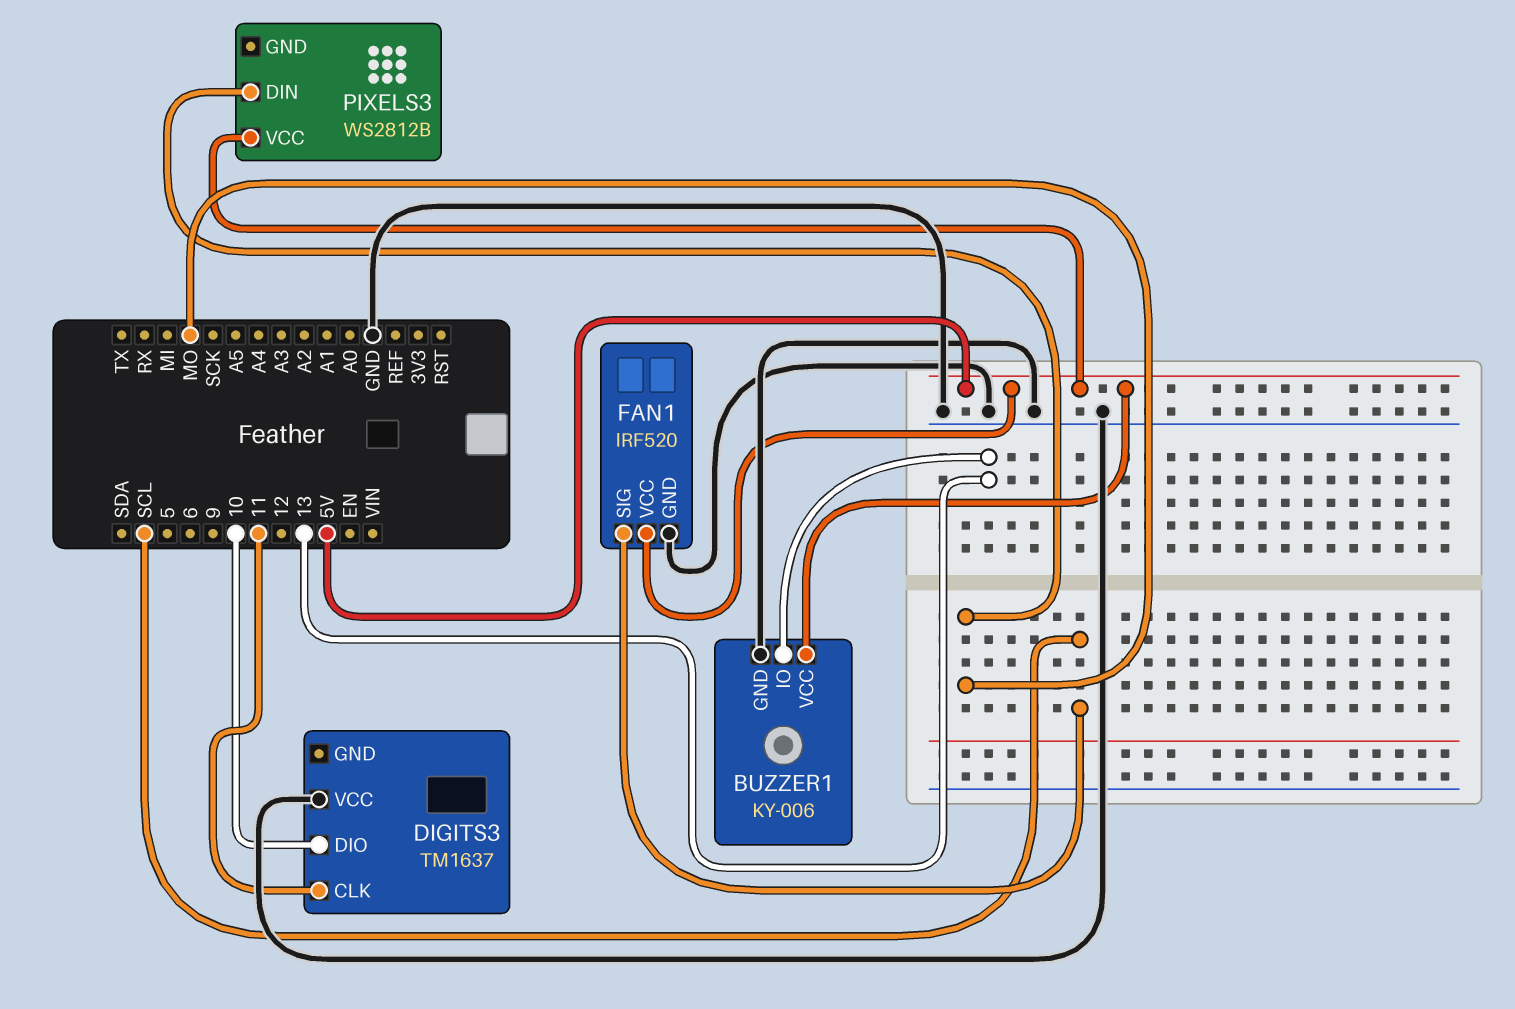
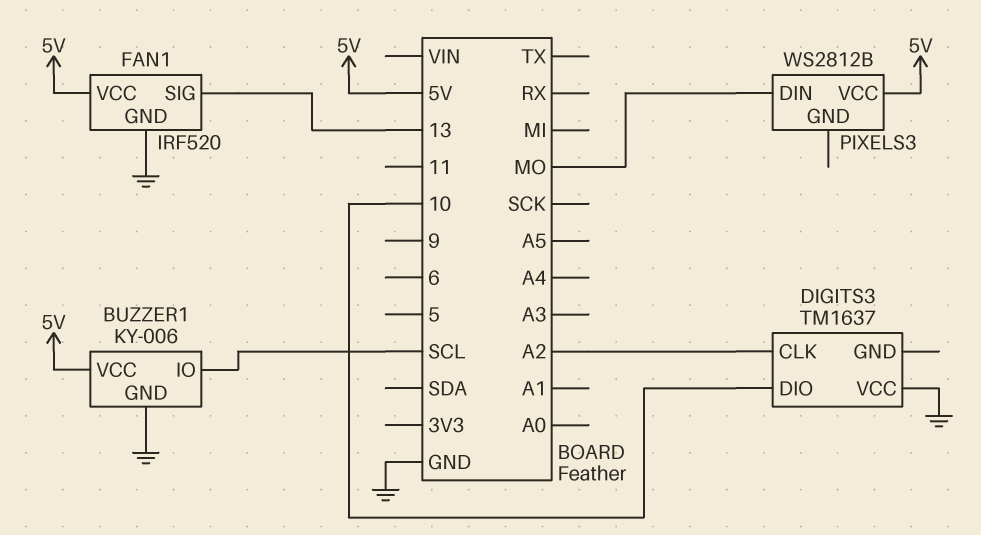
BUZZER1 pin IO: 13 -> SCL
DIGITS3 pin CLK: 11 -> A2
FAN1 pin SIG: SCL -> 13

